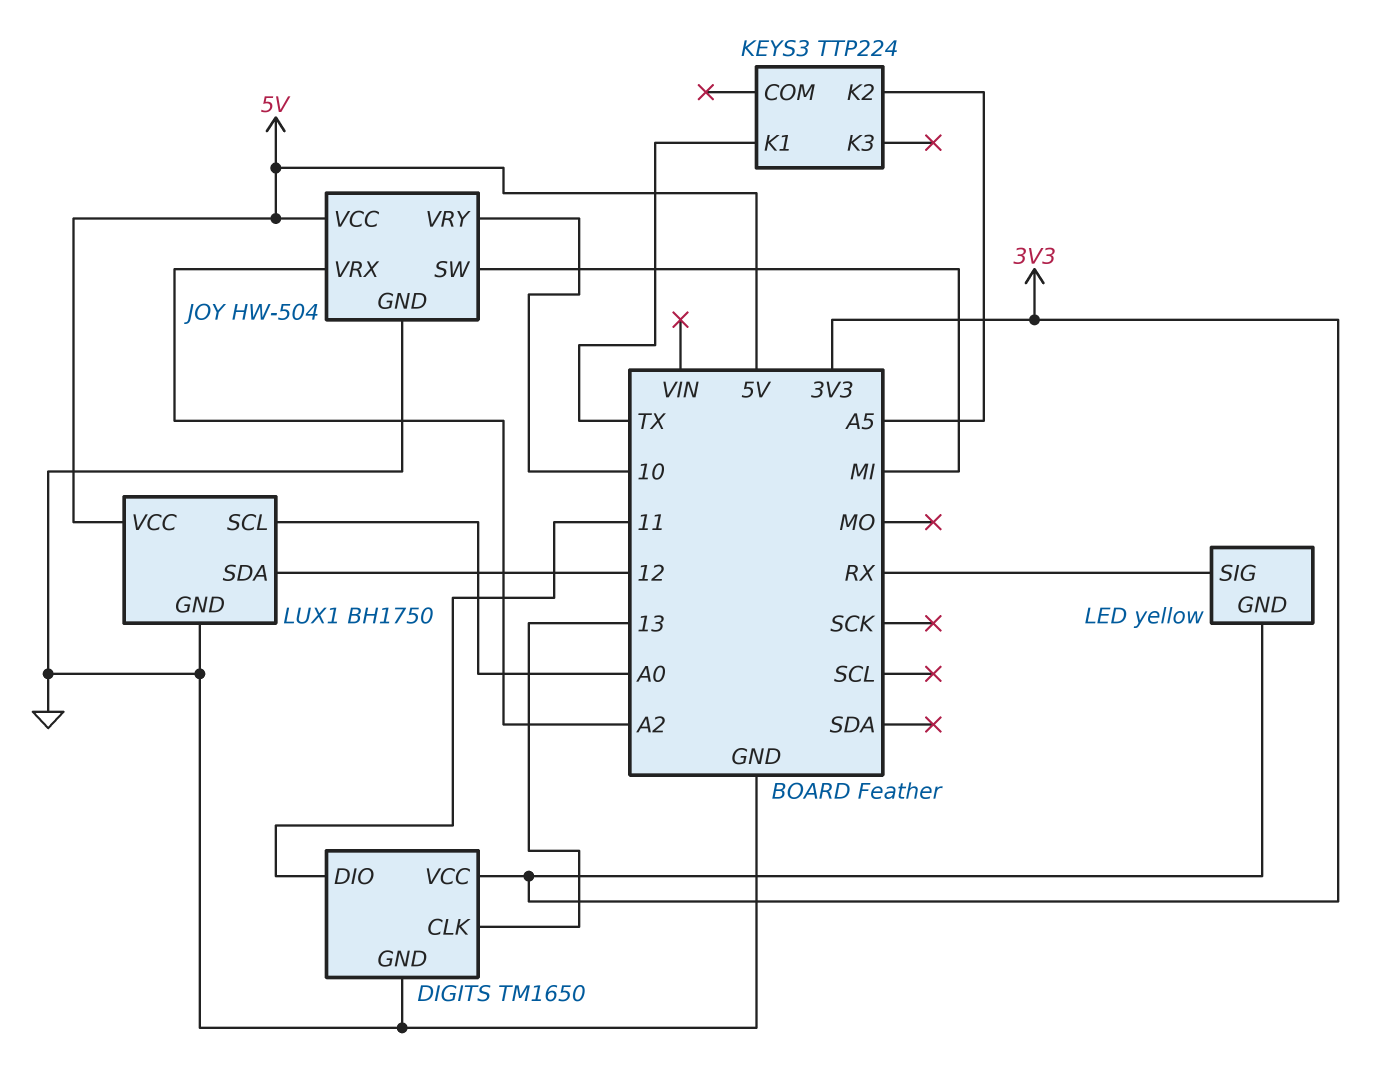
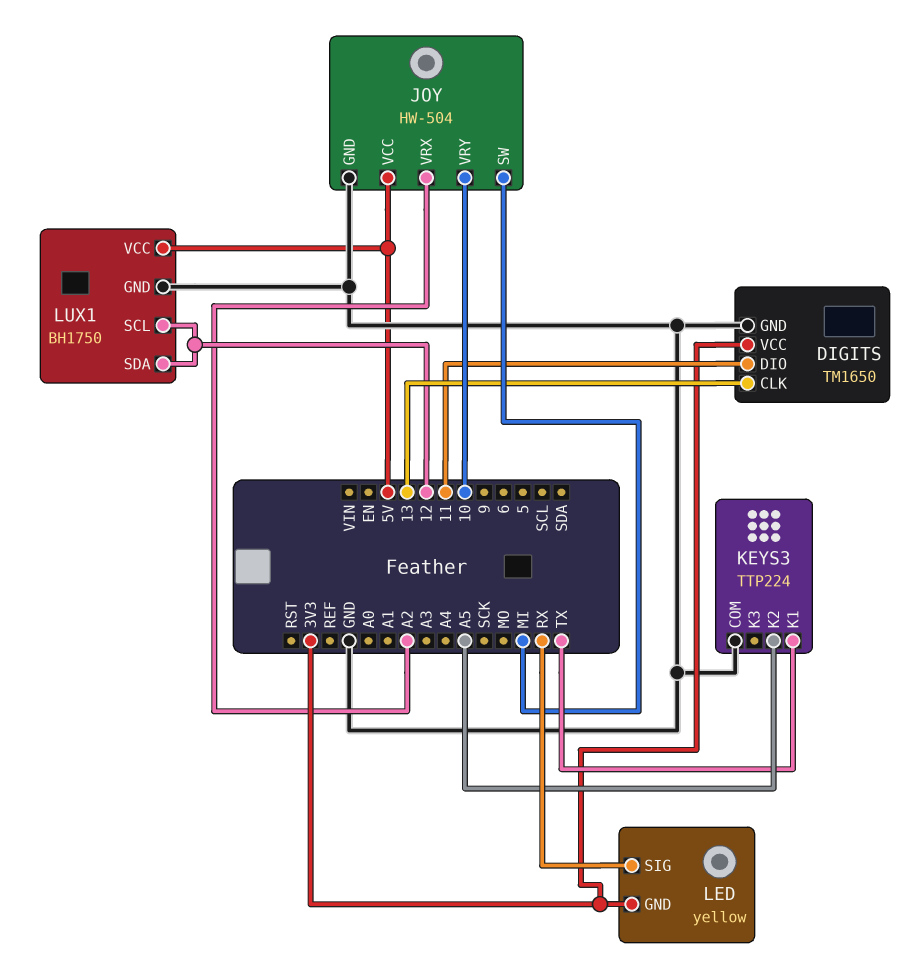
KEYS3 pin COM: none -> GND
LUX1 pin SCL: A0 -> 12

